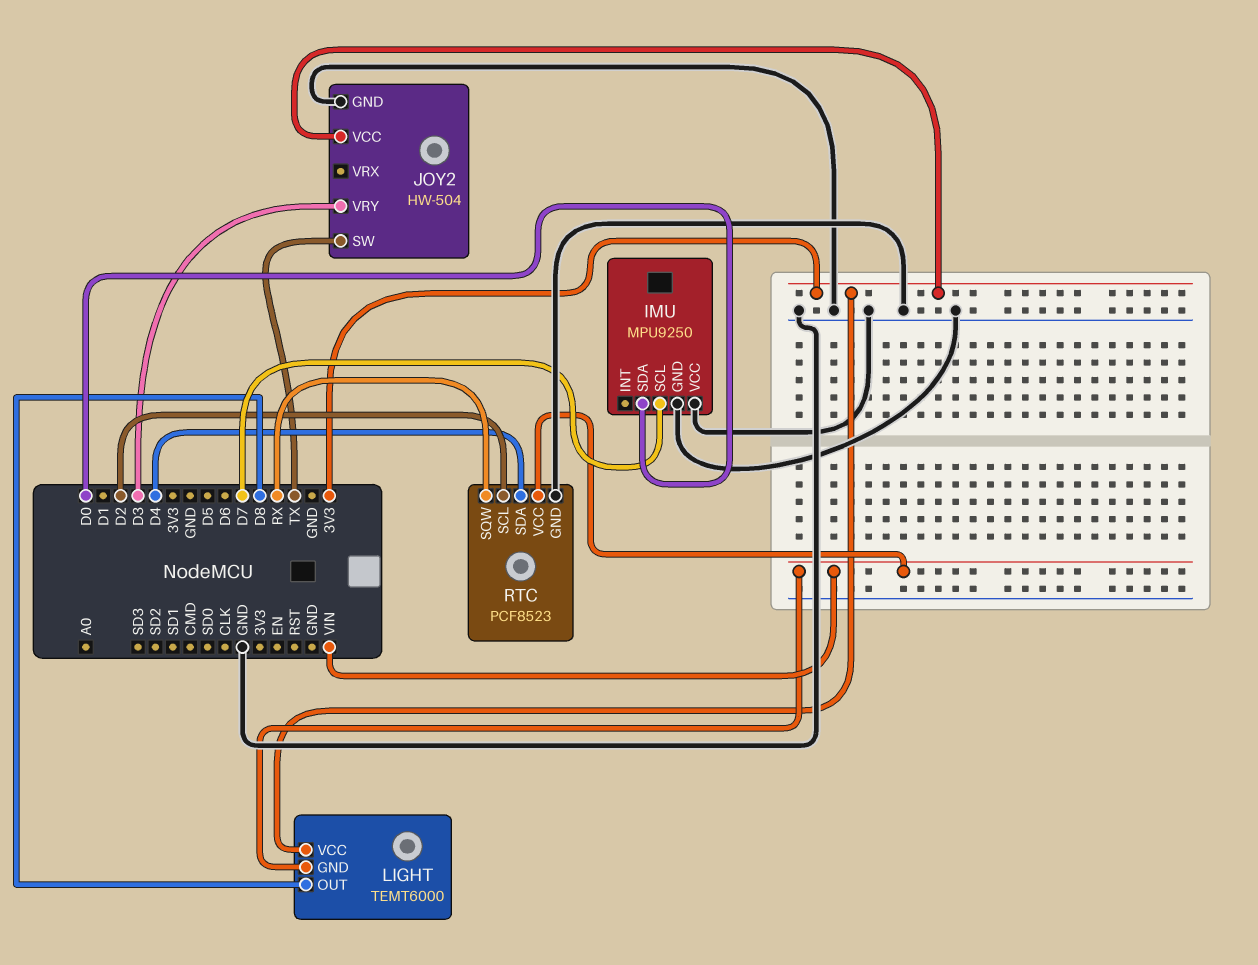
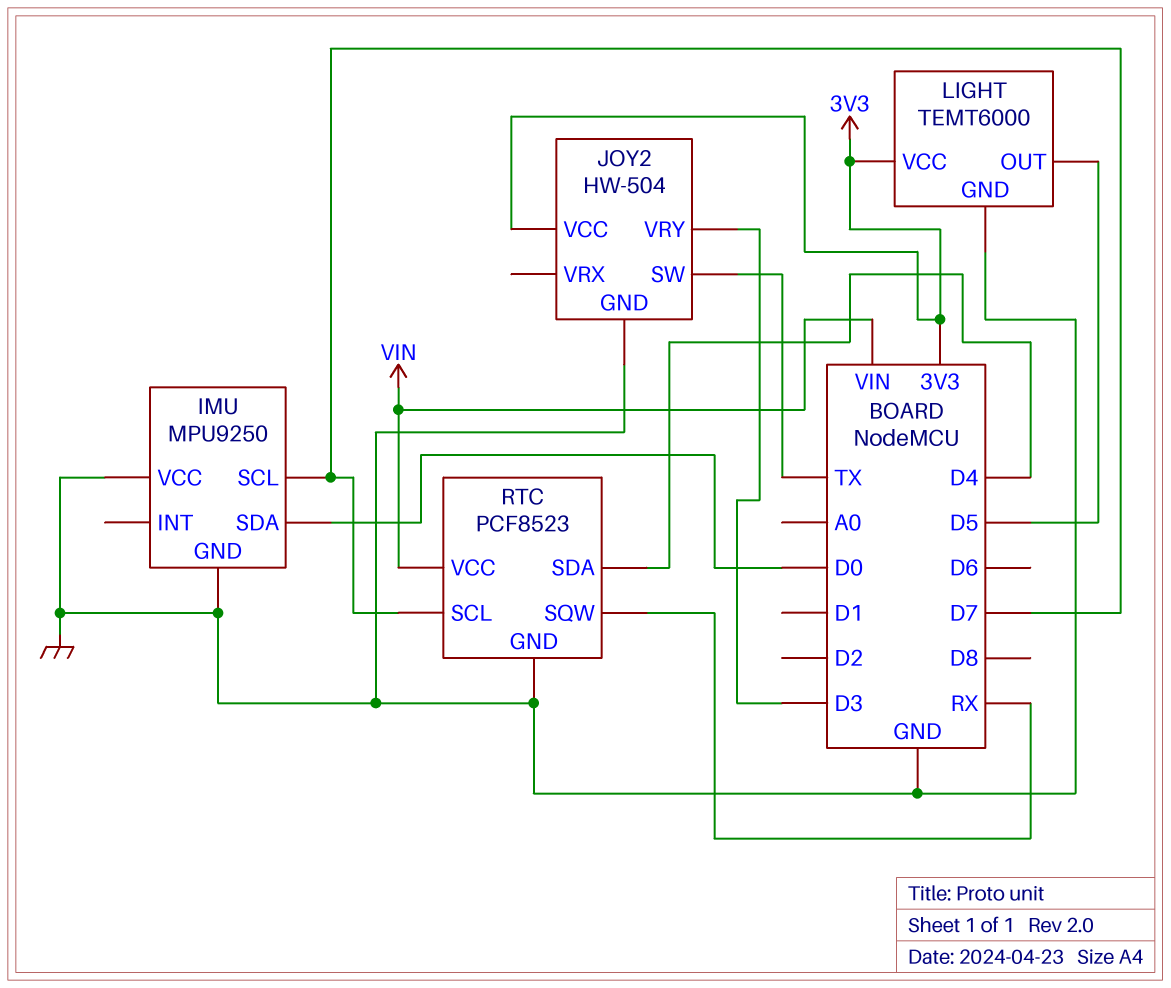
LIGHT pin GND: VIN -> GND
LIGHT pin OUT: D8 -> D5
RTC pin SCL: D2 -> D7

